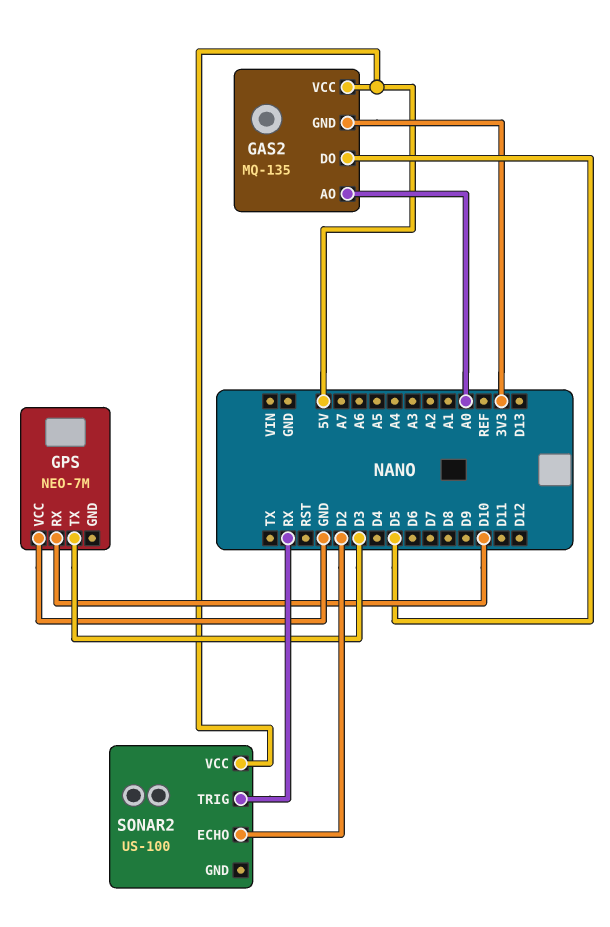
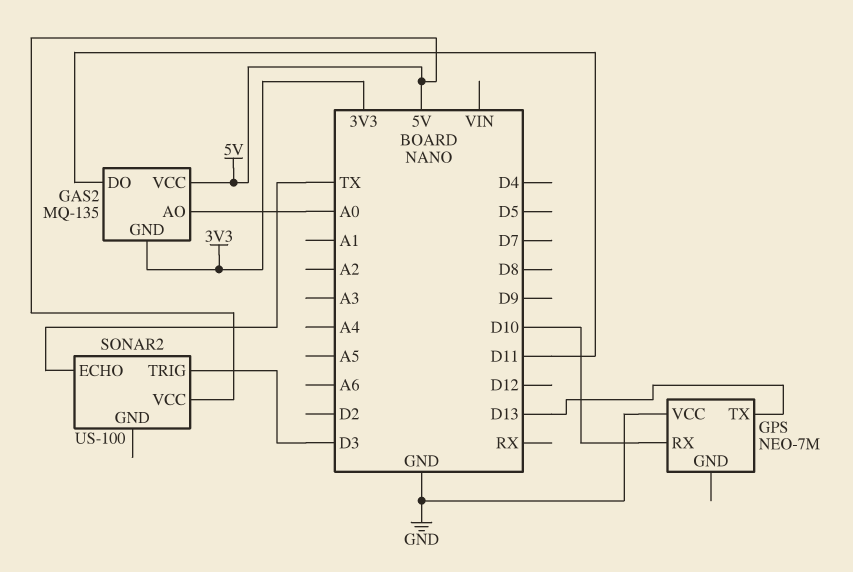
GAS2 pin DO: D5 -> D11
GPS pin TX: D3 -> D13
SONAR2 pin ECHO: D2 -> TX
SONAR2 pin TRIG: RX -> D3

